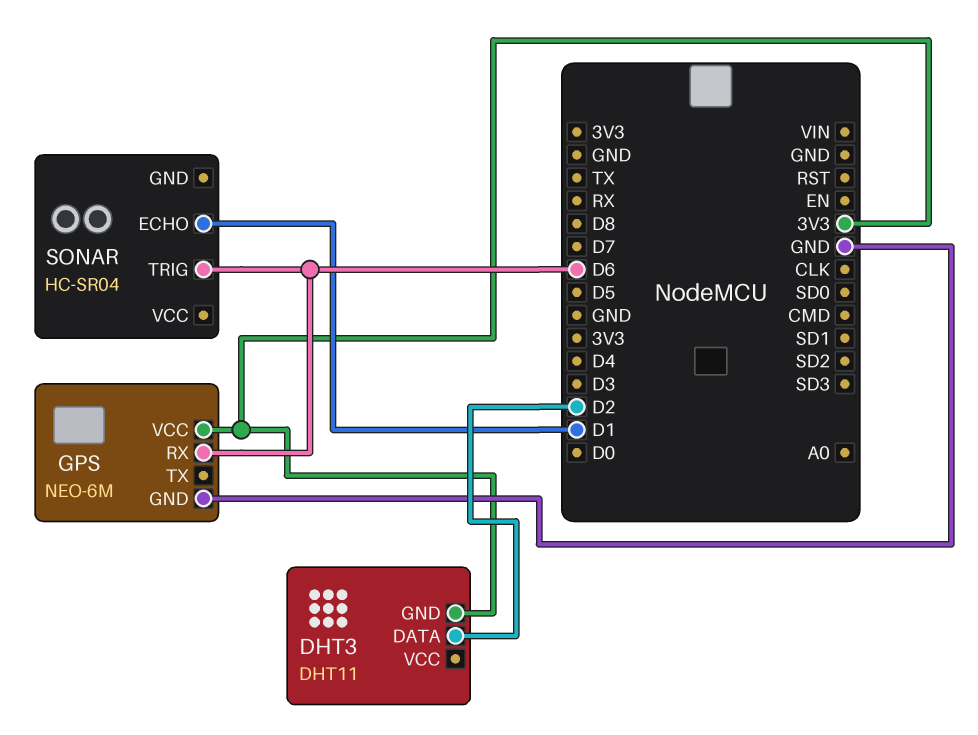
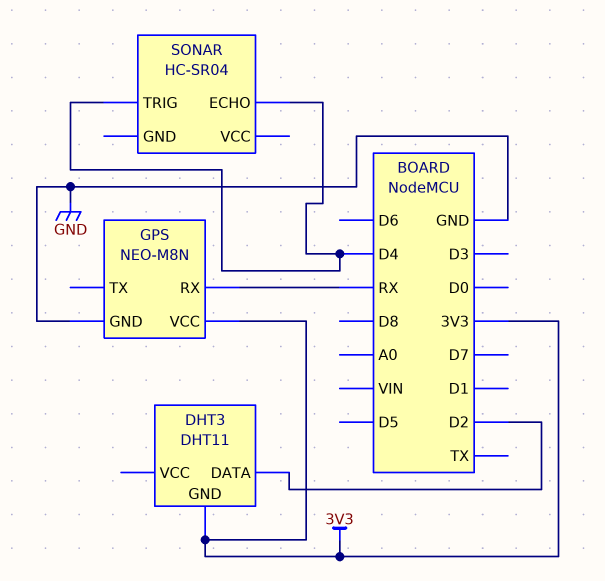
GPS: NEO-6M -> NEO-M8N
GPS pin RX: D6 -> RX
SONAR pin ECHO: D1 -> D4
SONAR pin TRIG: D6 -> D4

